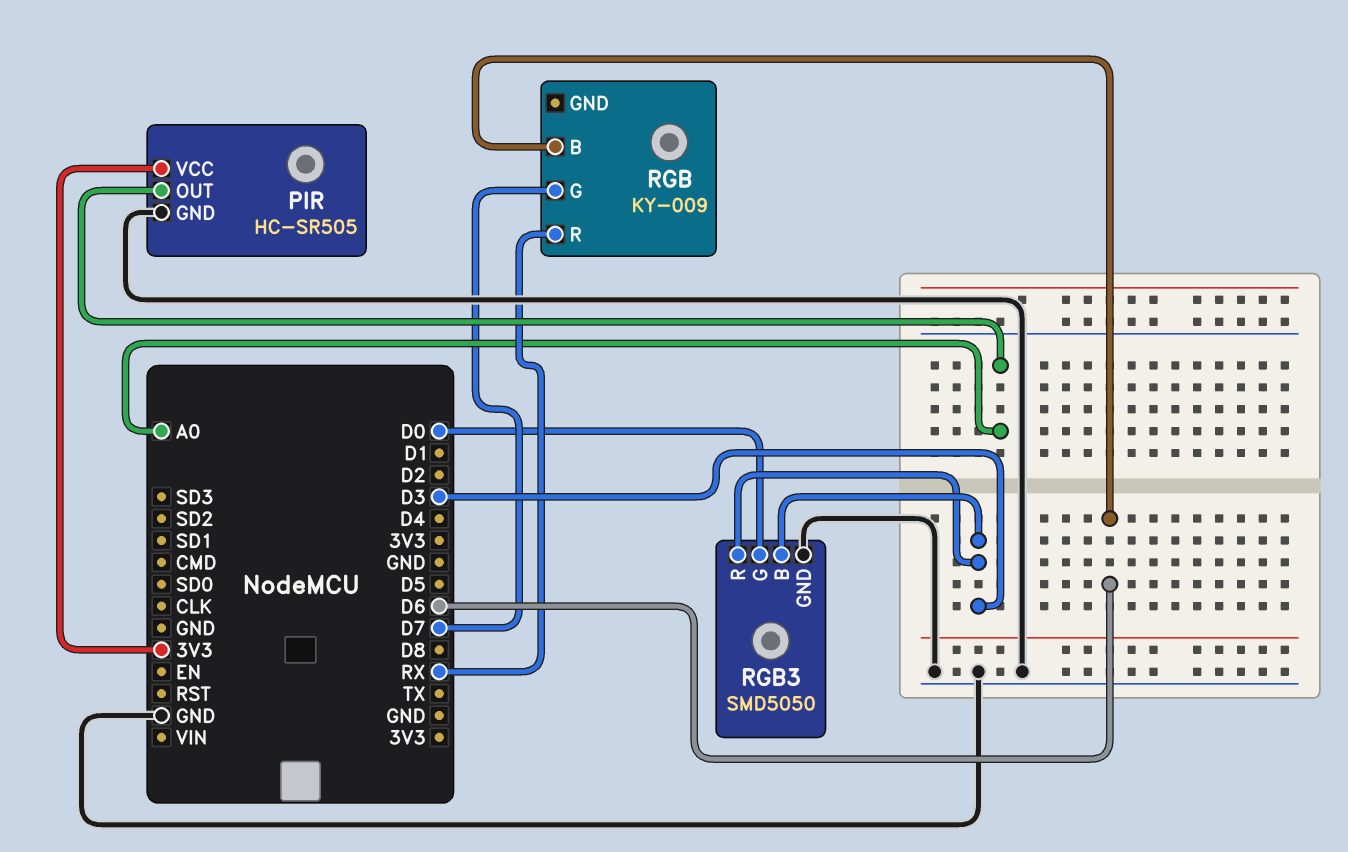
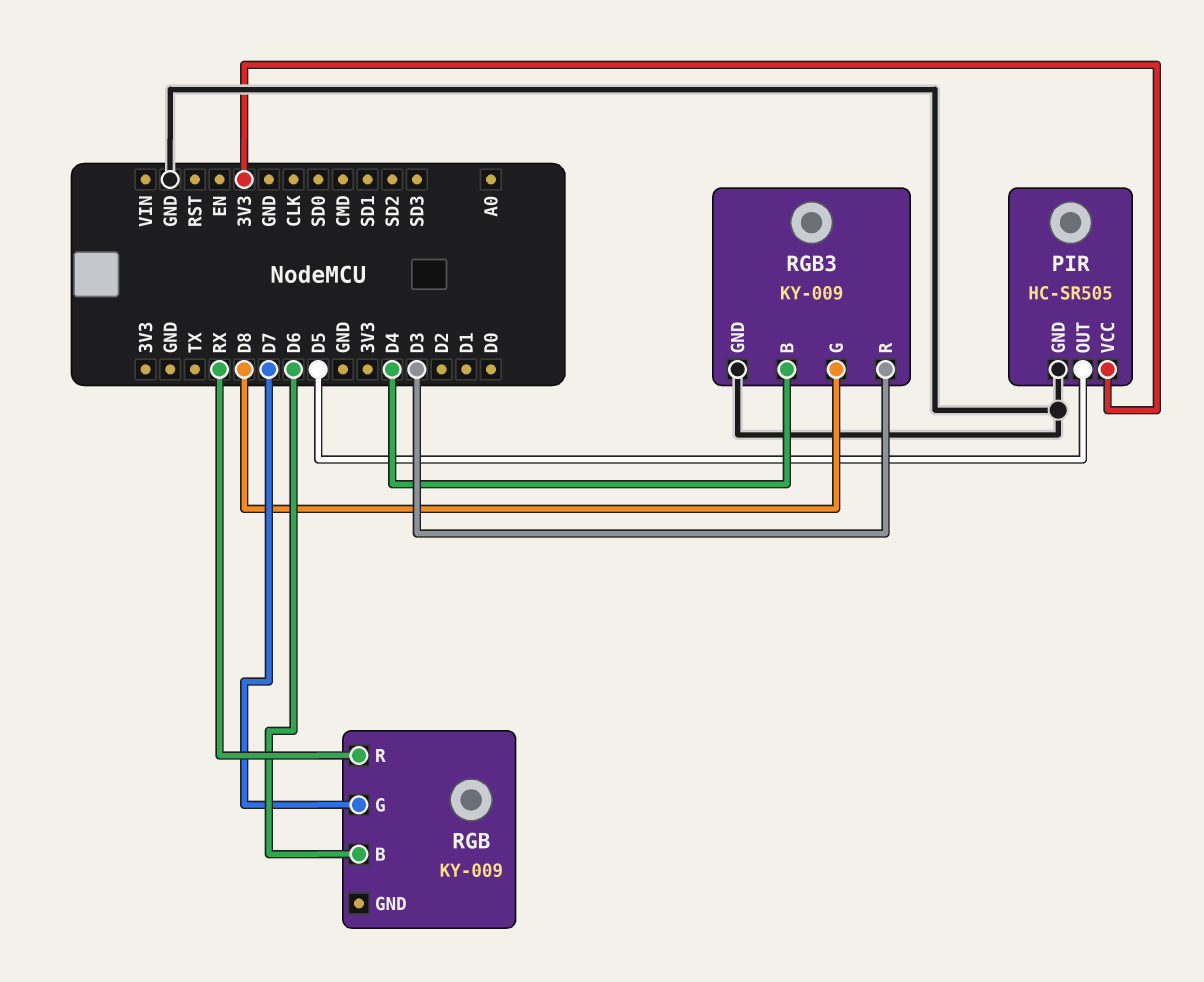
PIR pin OUT: A0 -> D5
RGB3: SMD5050 -> KY-009
RGB3 pin B: D3 -> D4
RGB3 pin G: D0 -> D8

